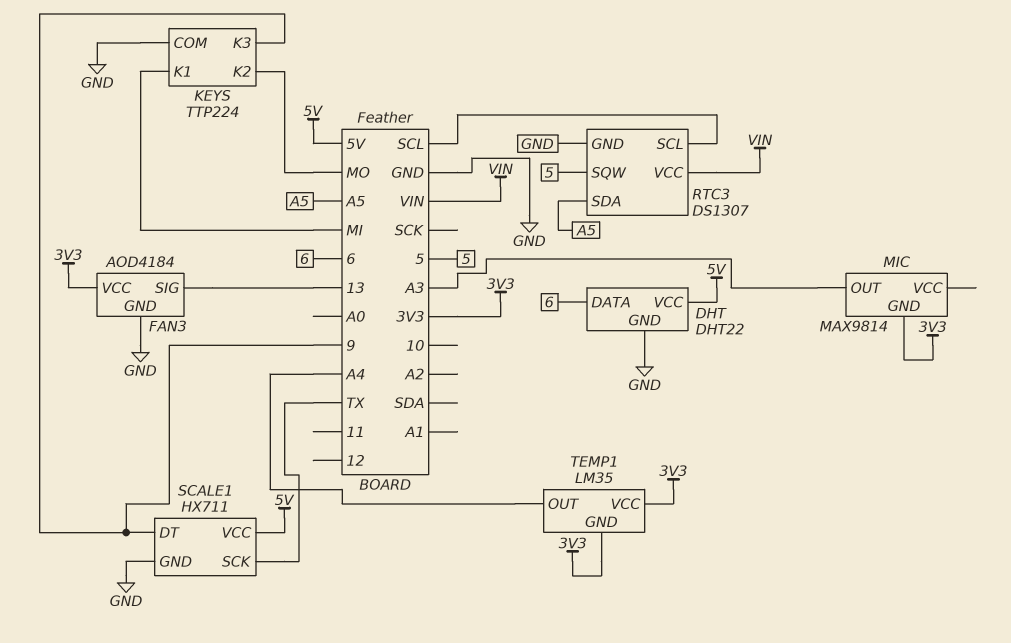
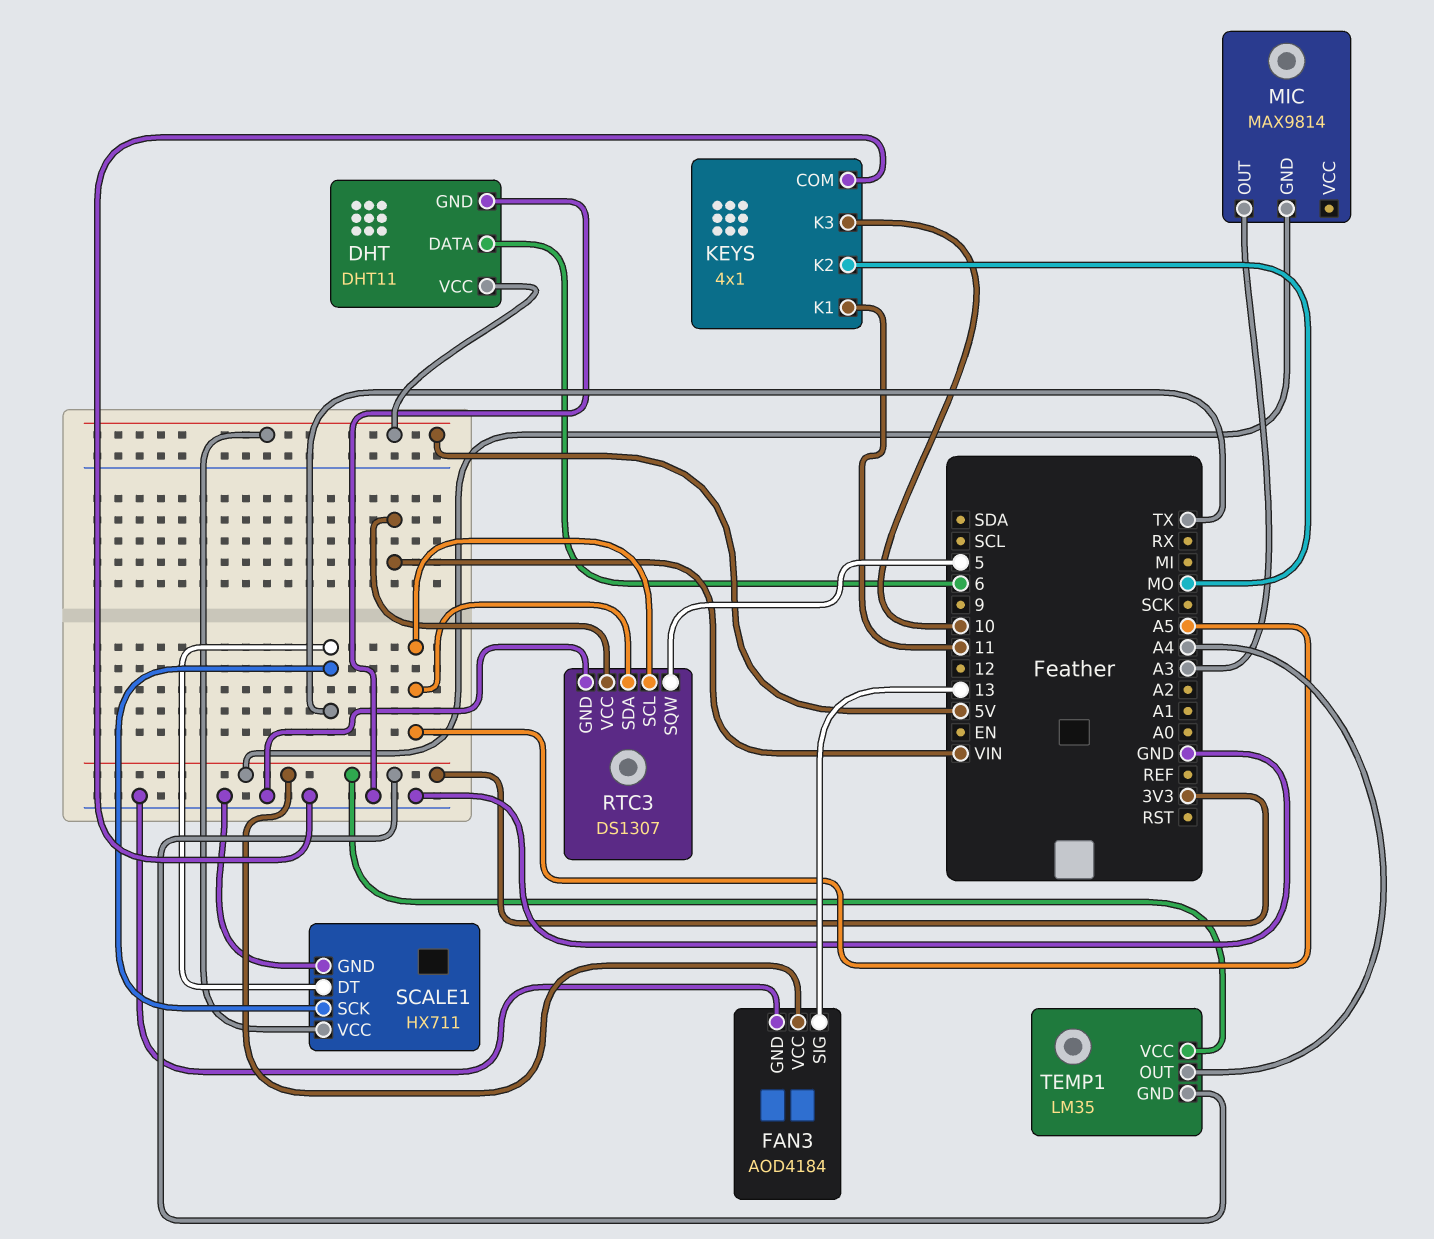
DHT: DHT22 -> DHT11
KEYS: TTP224 -> 4x1
KEYS pin K1: MI -> 11
KEYS pin K3: 9 -> 10
RTC3 pin SCL: SCL -> A5
SCALE1 pin DT: 9 -> TX

